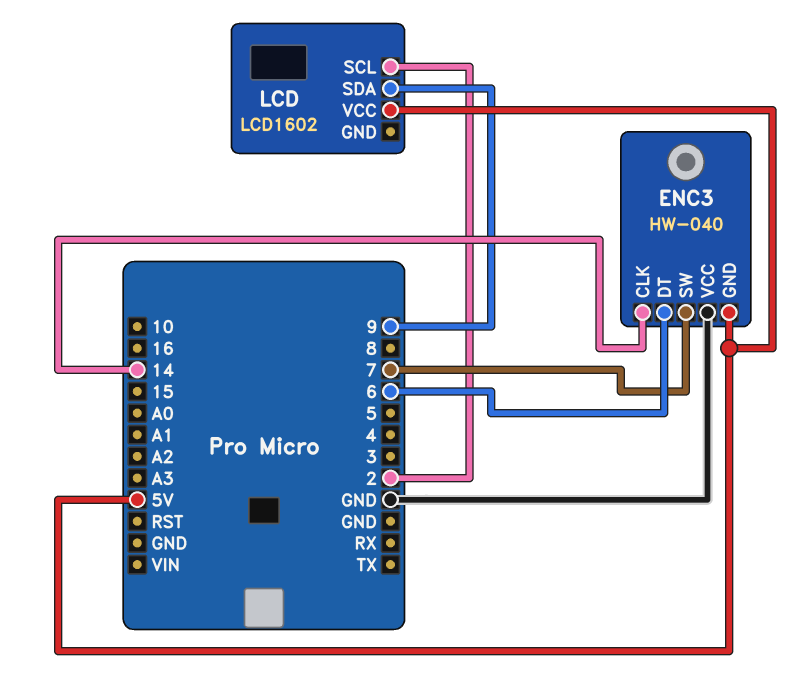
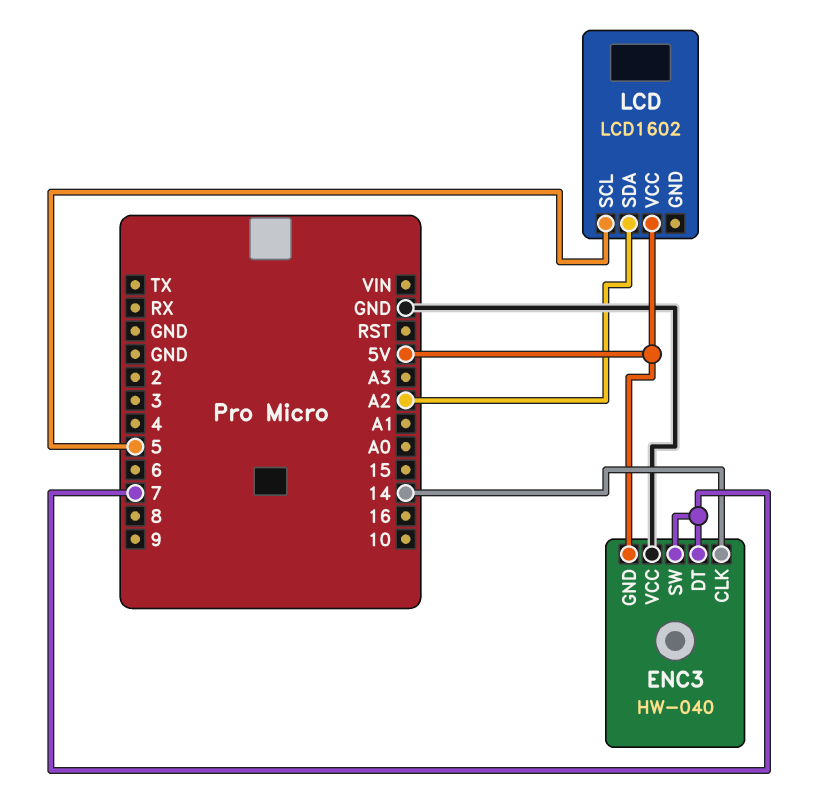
ENC3 pin DT: 6 -> 7
LCD pin SCL: 2 -> 5
LCD pin SDA: 9 -> A2

